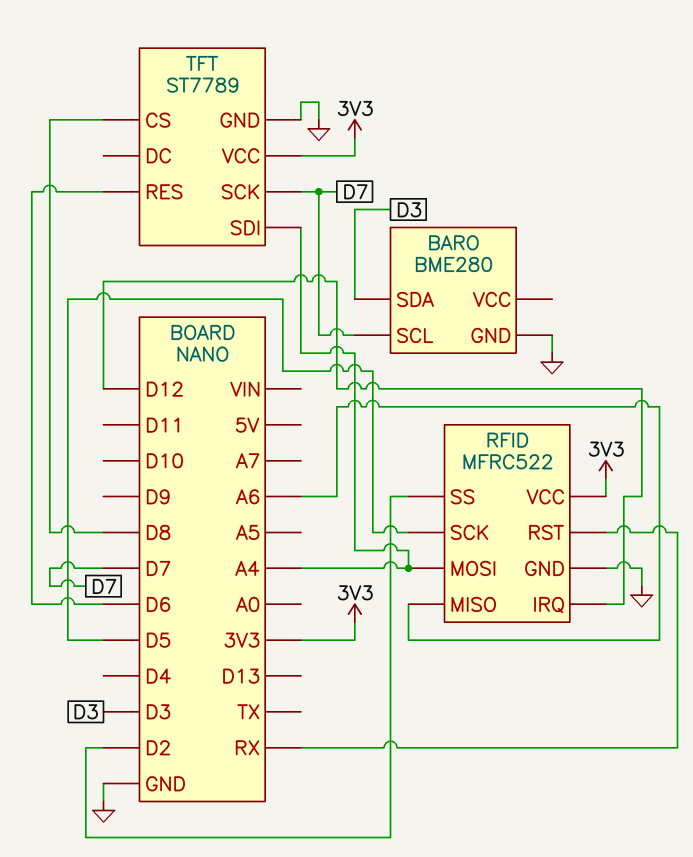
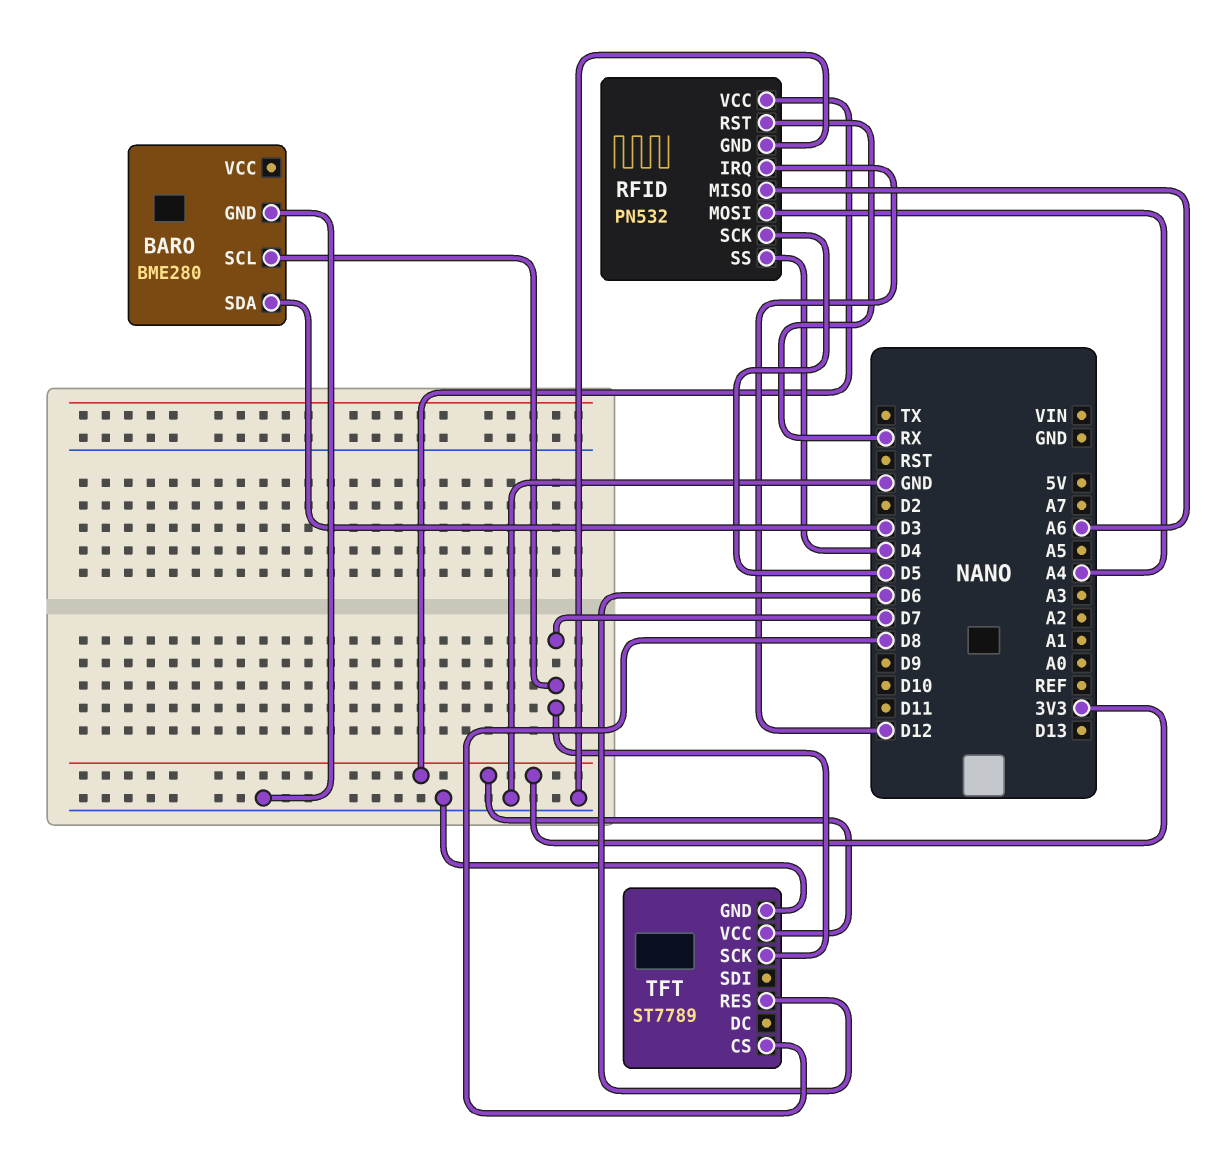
RFID: MFRC522 -> PN532
RFID pin SS: D2 -> D4
TFT pin SDI: A4 -> none

